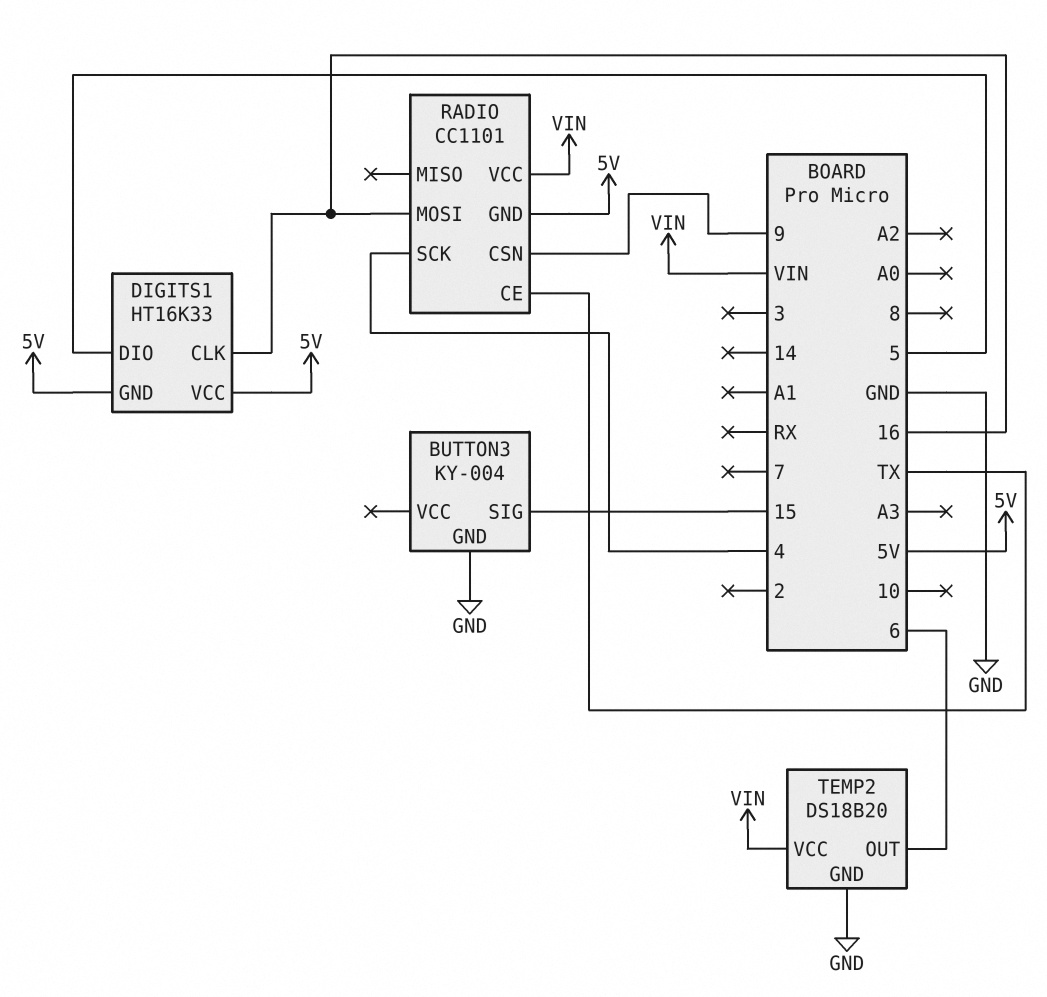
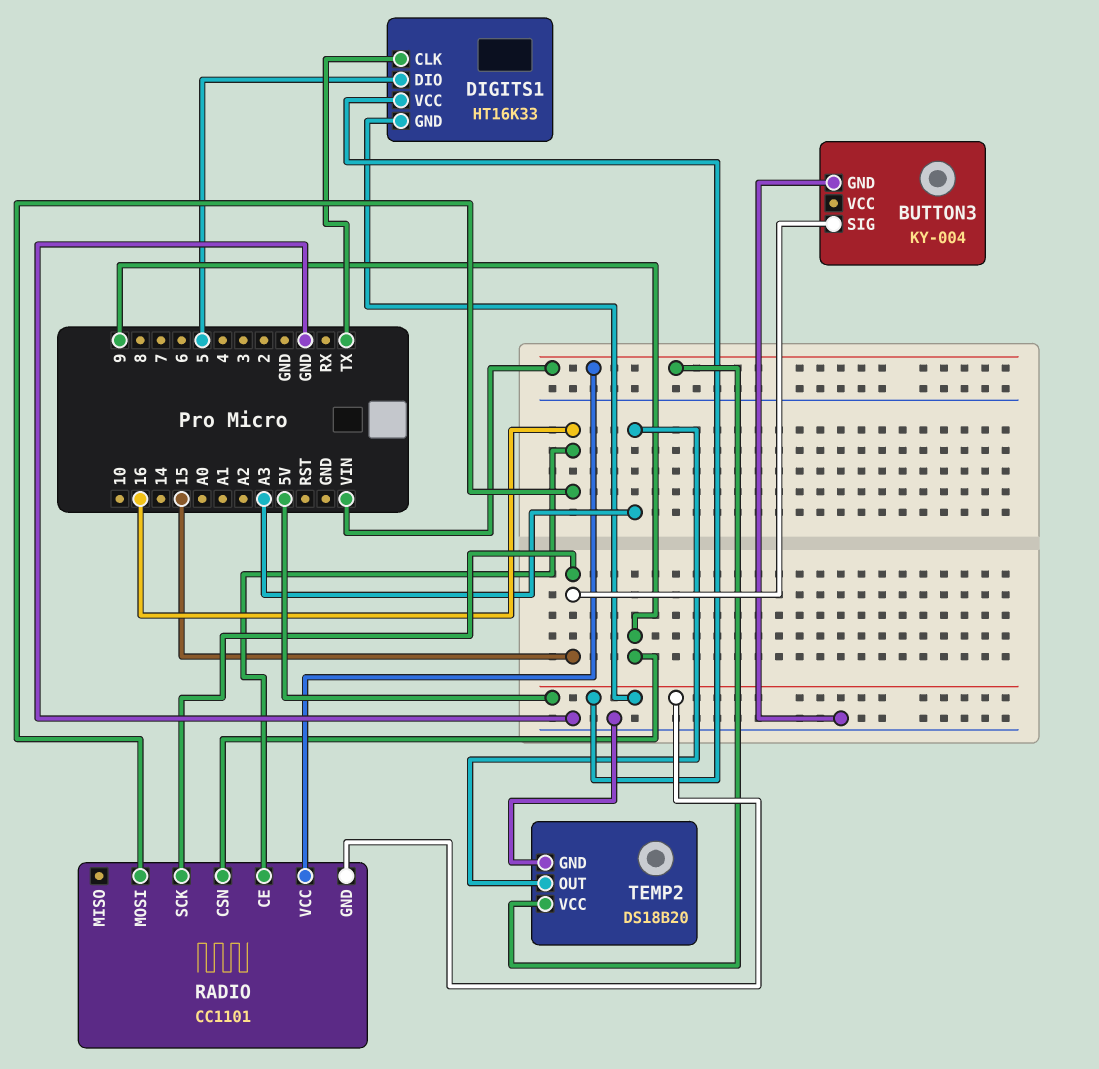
DIGITS1 pin CLK: 16 -> TX
RADIO pin CE: TX -> 16
RADIO pin SCK: 4 -> 15
TEMP2 pin OUT: 6 -> A3

